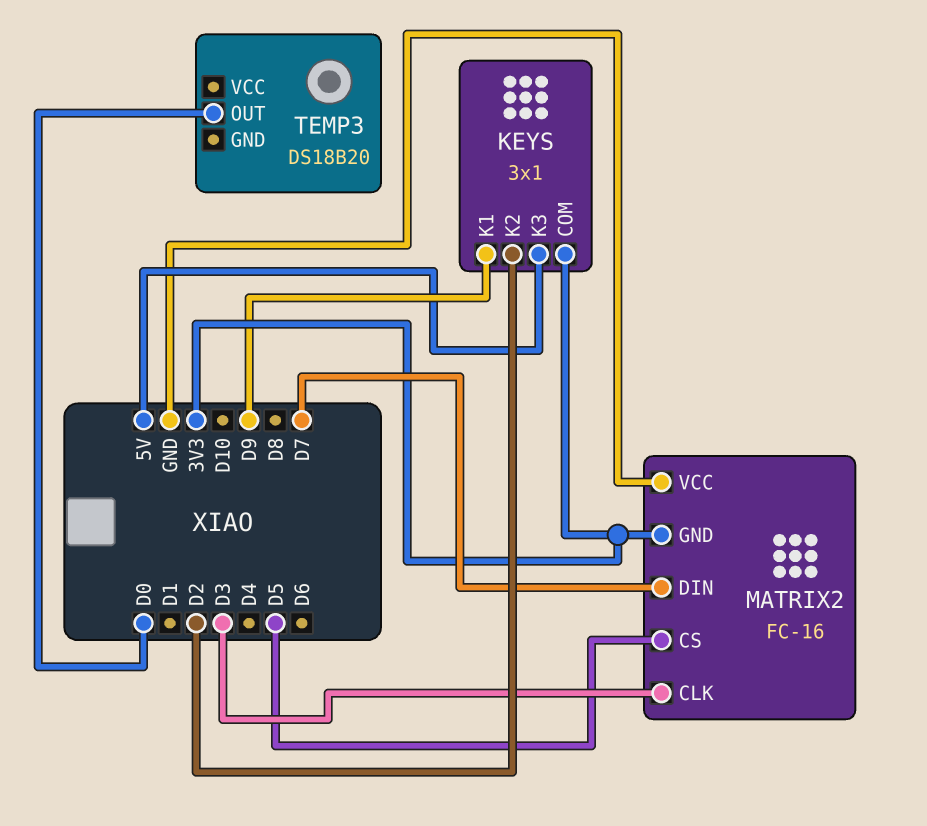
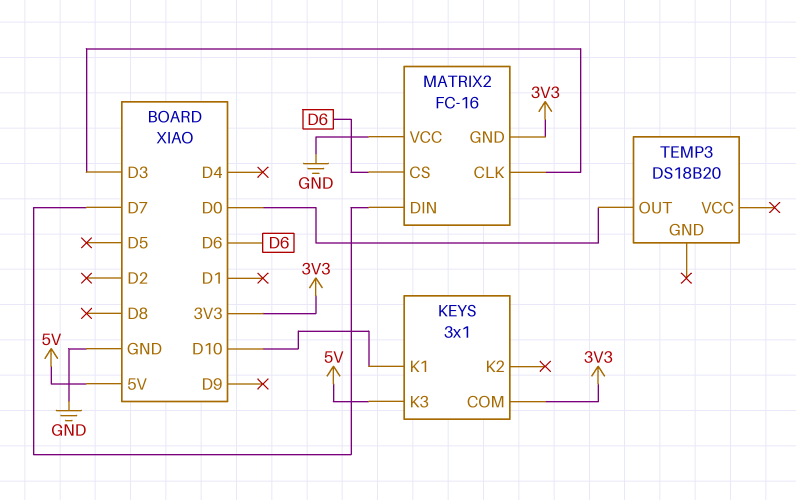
KEYS pin K1: D9 -> D10
KEYS pin K2: D2 -> none
MATRIX2 pin CS: D5 -> D6

